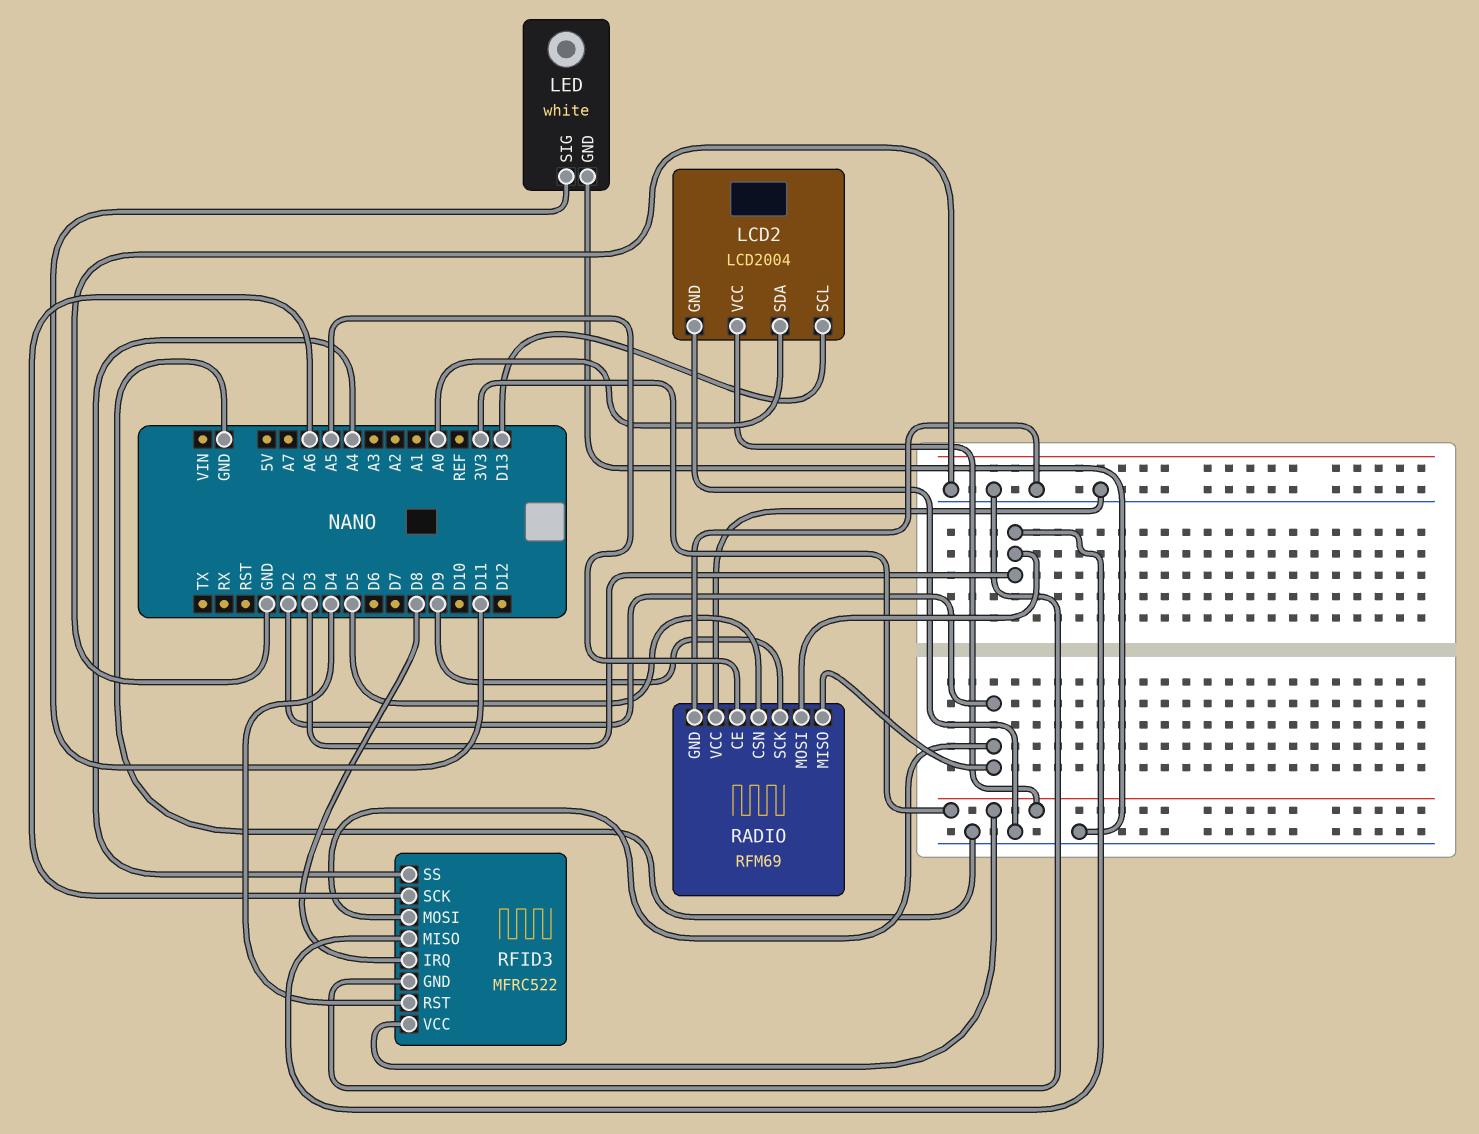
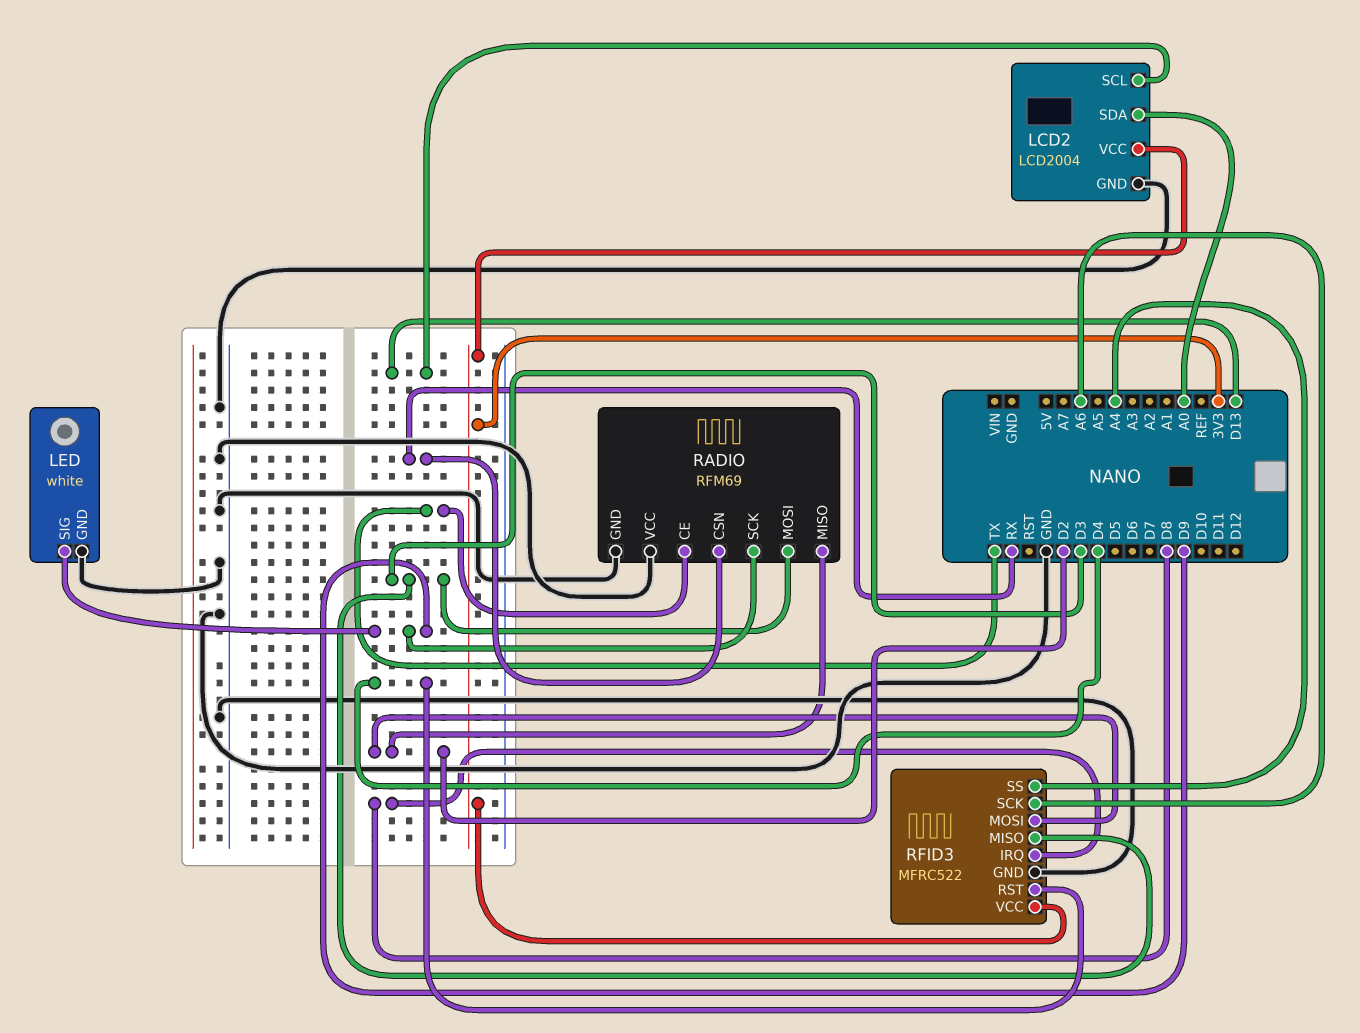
LED pin SIG: D11 -> D9
RADIO pin CE: A5 -> TX
RADIO pin CSN: D5 -> RX

